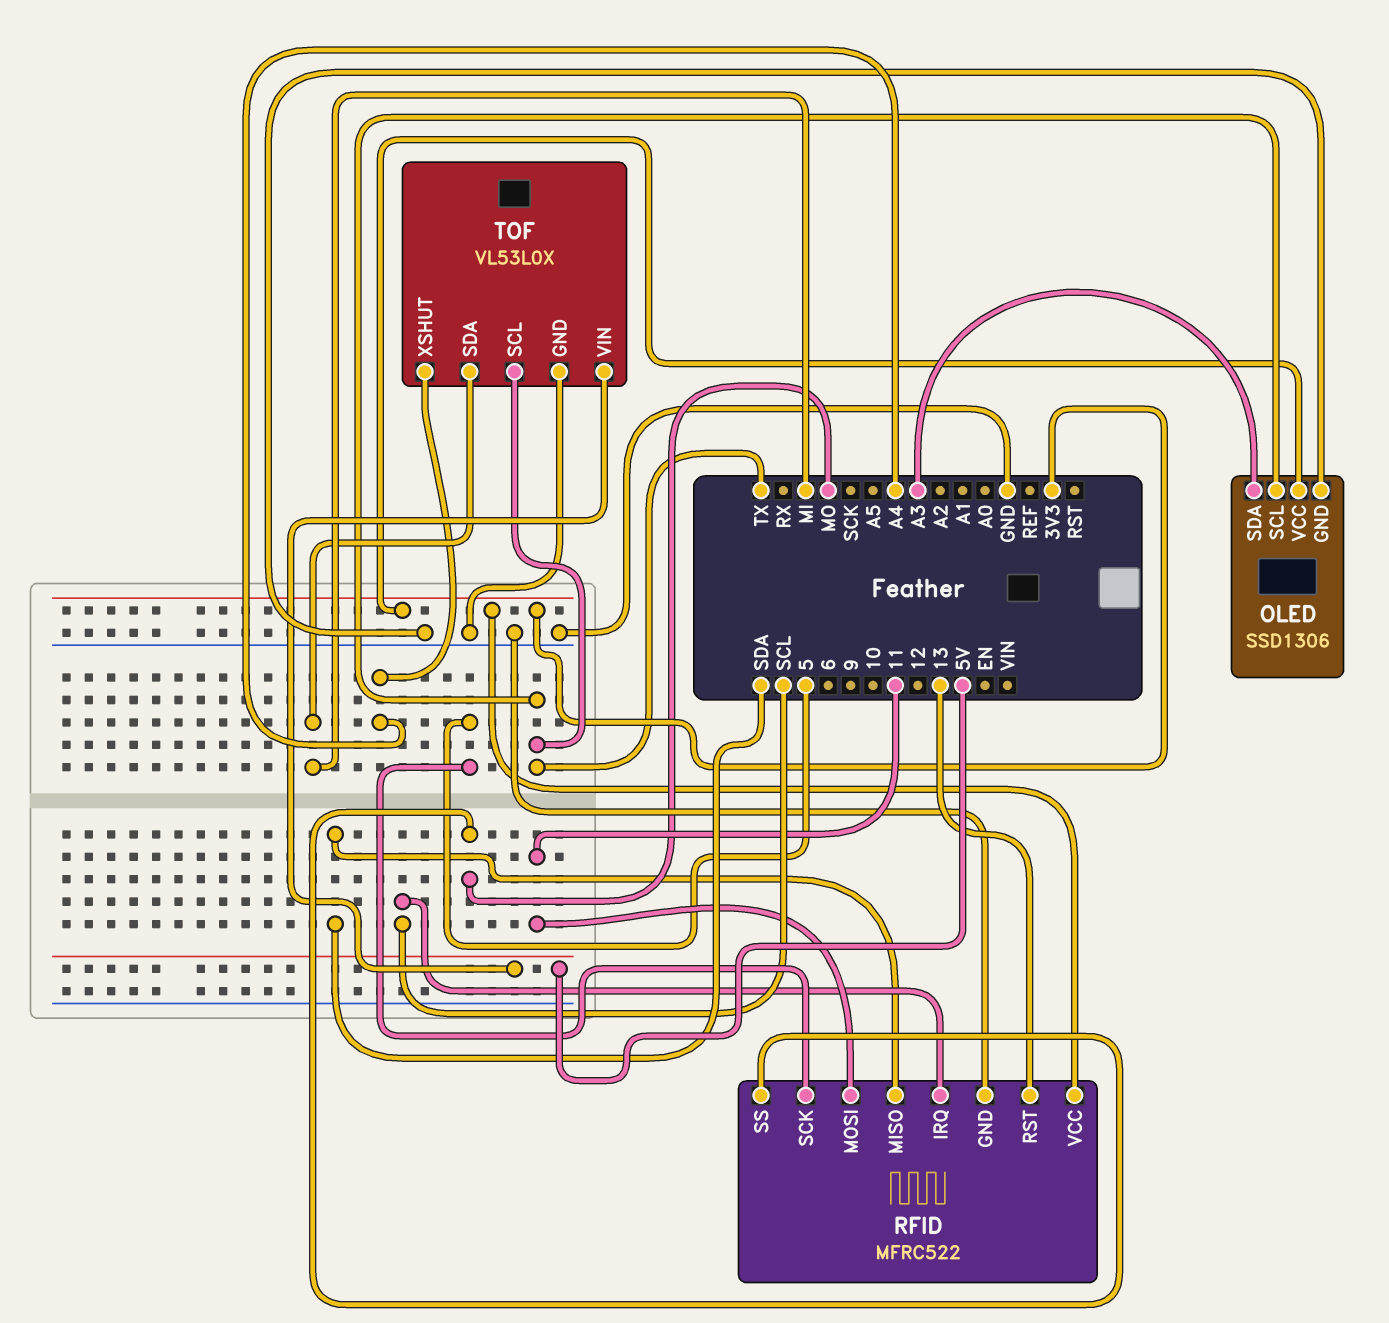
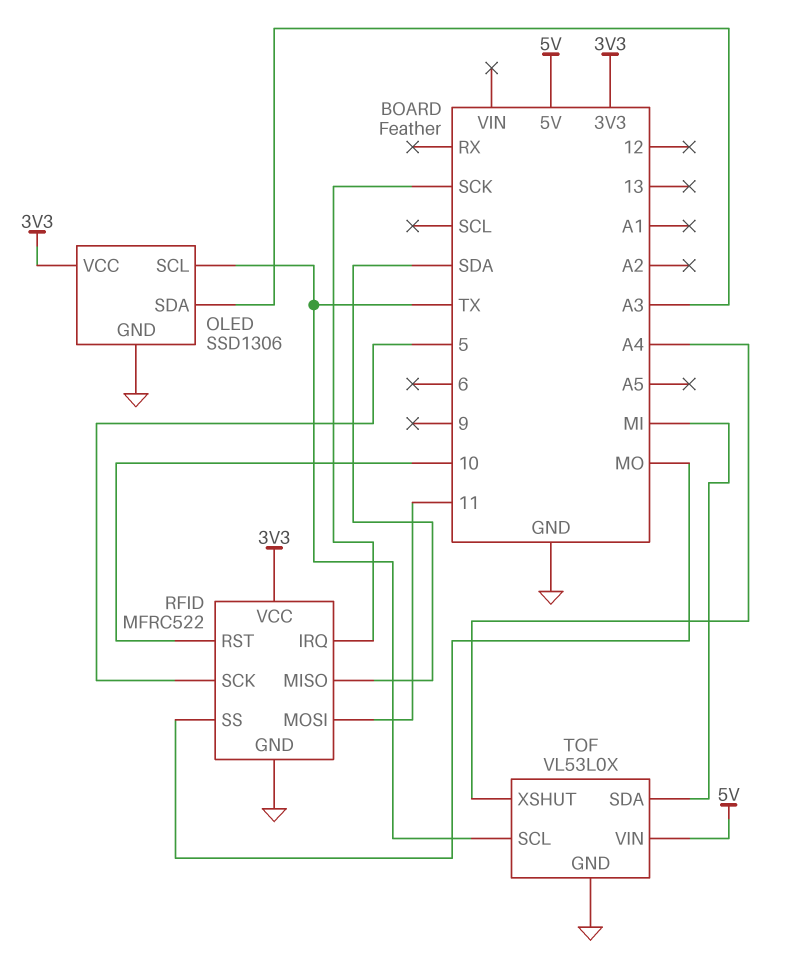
RFID pin IRQ: SCL -> SCK
RFID pin RST: 13 -> 10

